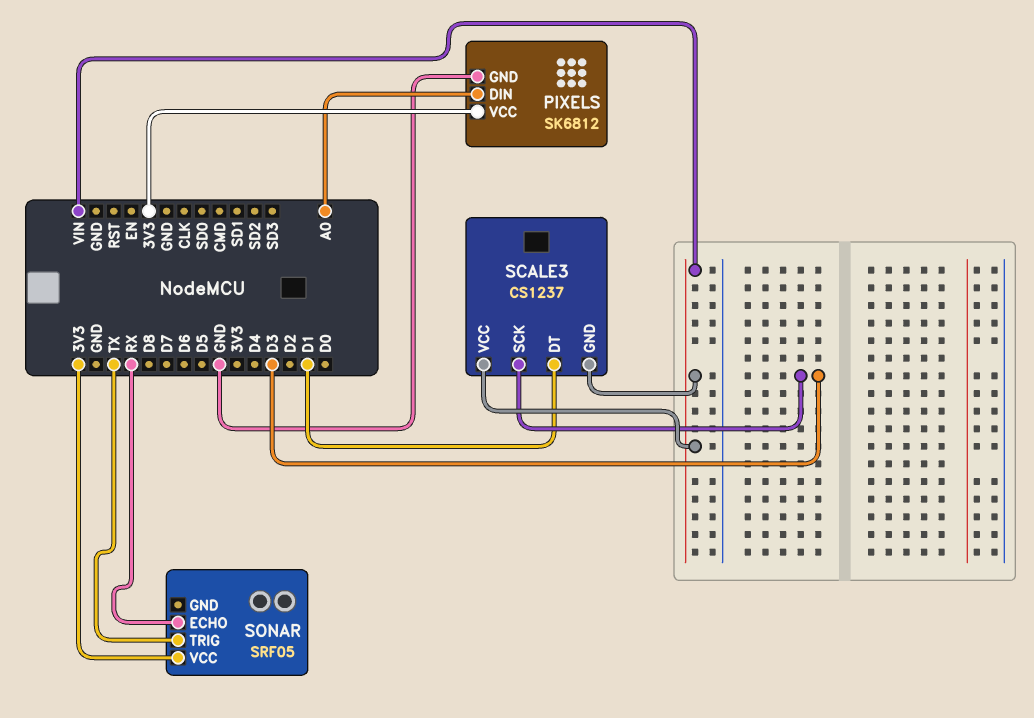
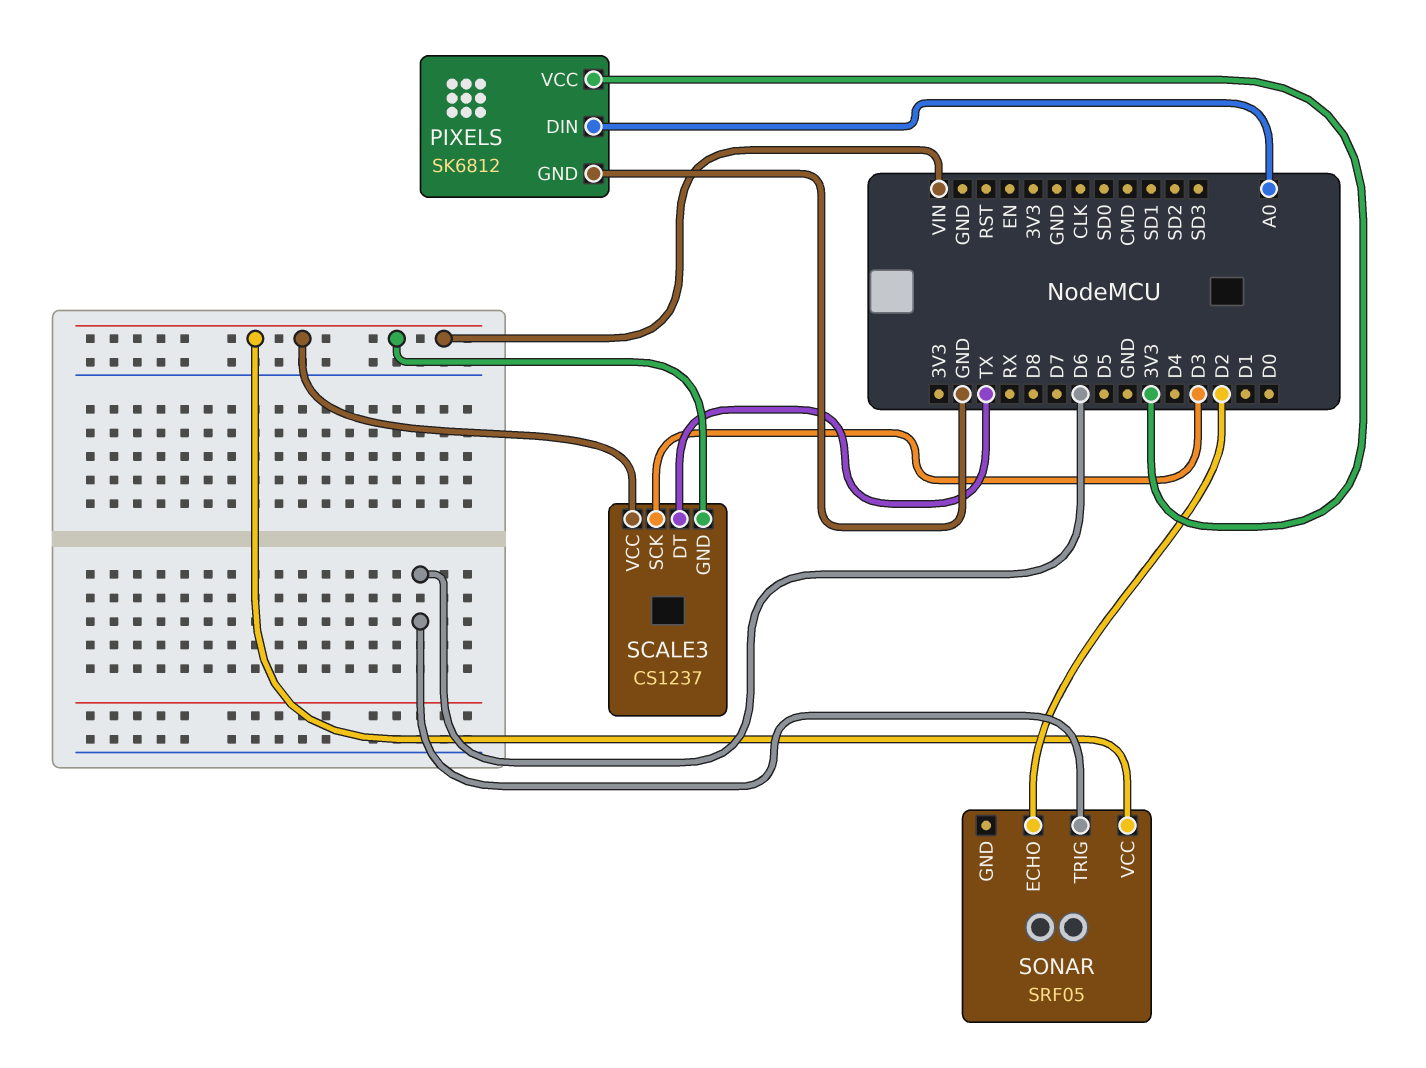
SCALE3 pin DT: D1 -> TX
SONAR pin ECHO: RX -> D2
SONAR pin TRIG: TX -> D6
SONAR pin VCC: 3V3 -> VIN

